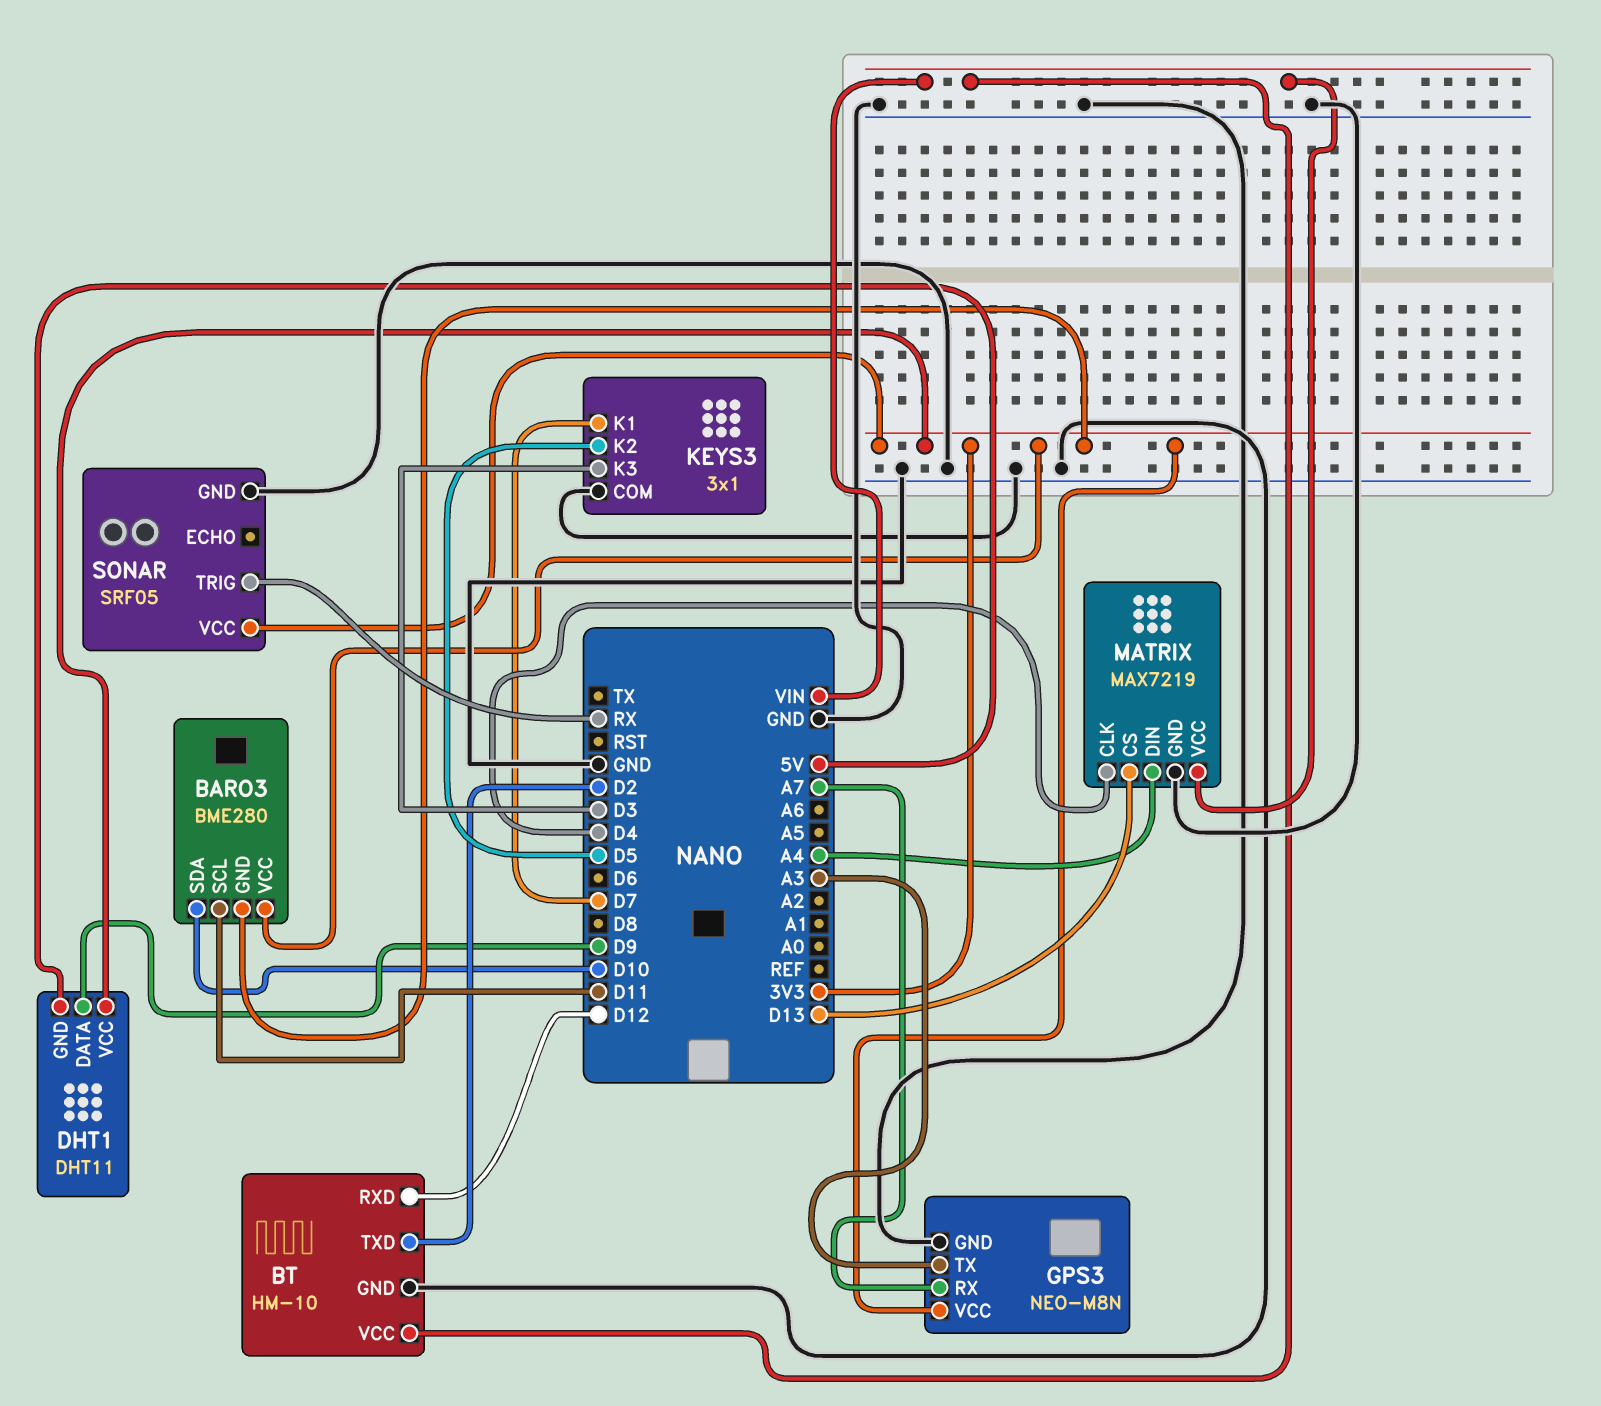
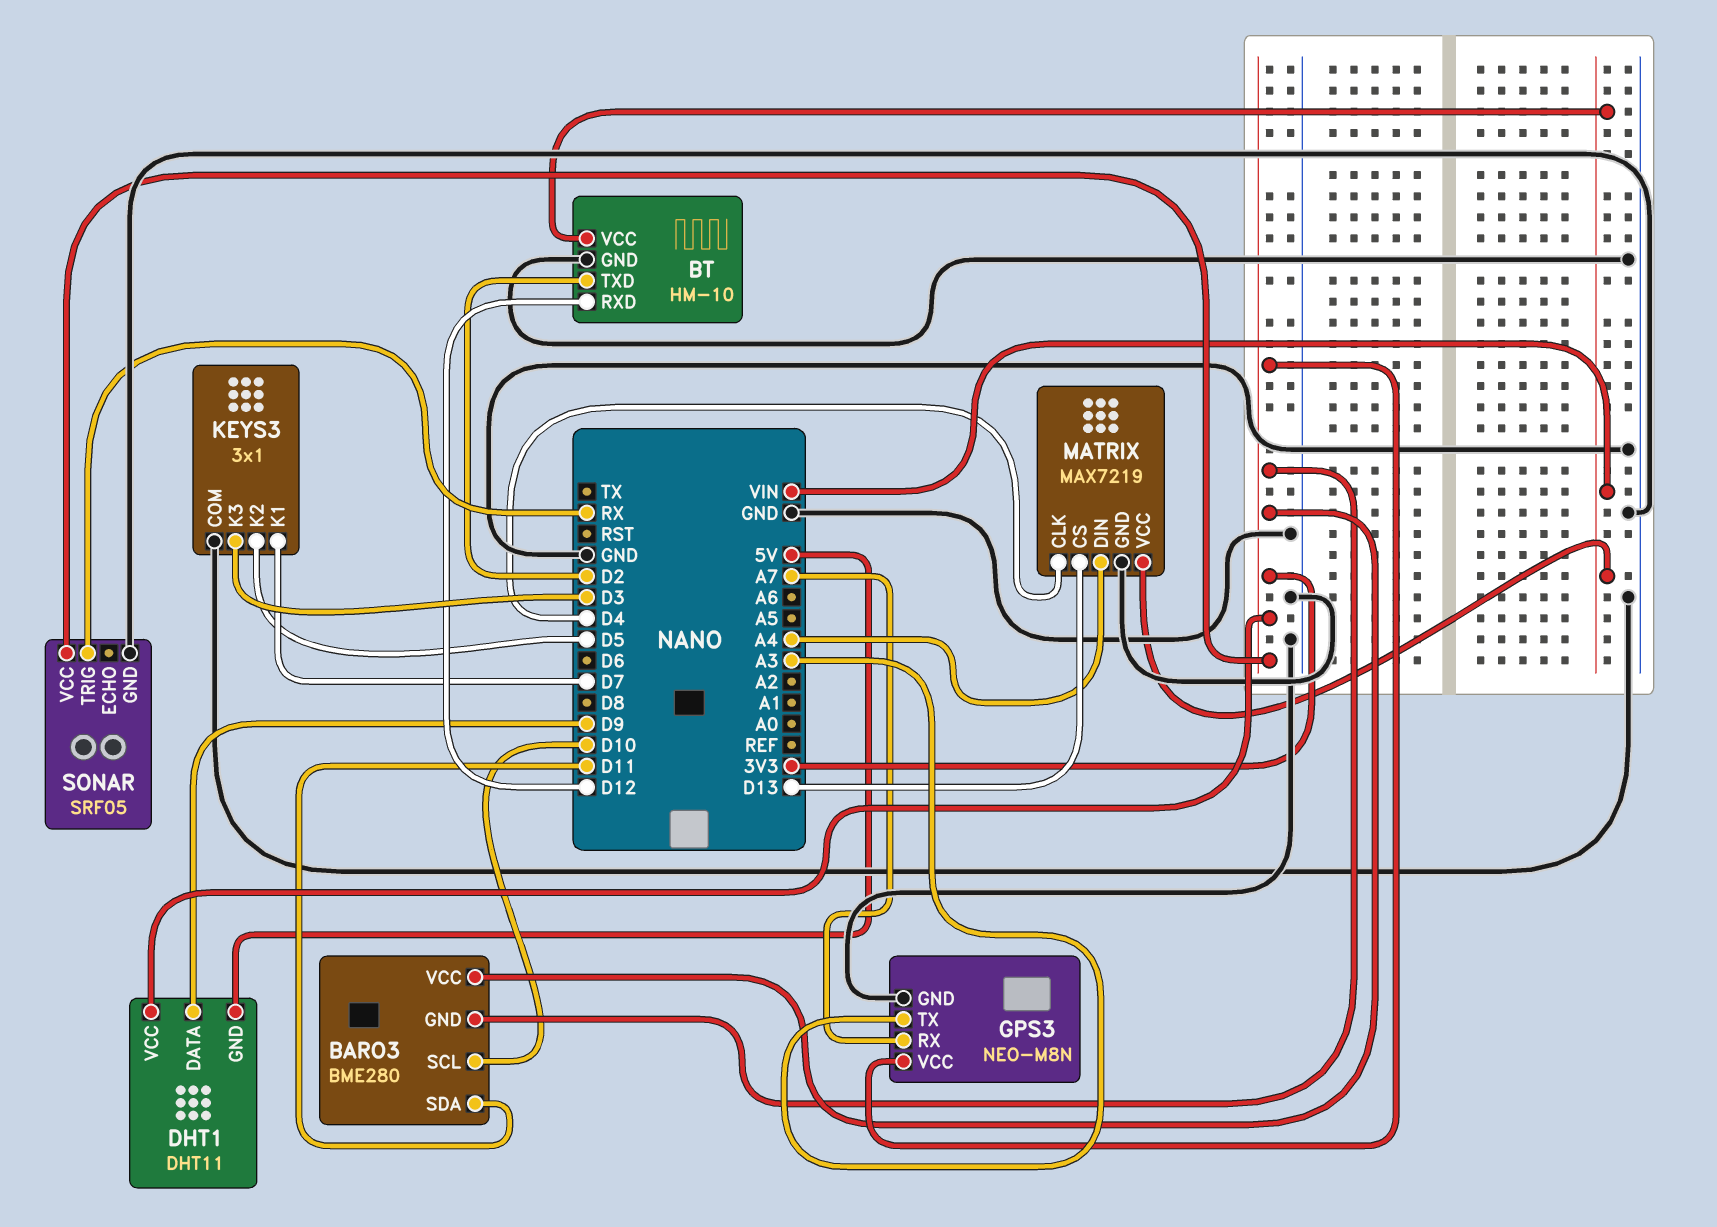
BARO3 pin SCL: D11 -> D10
BARO3 pin SDA: D10 -> D11

